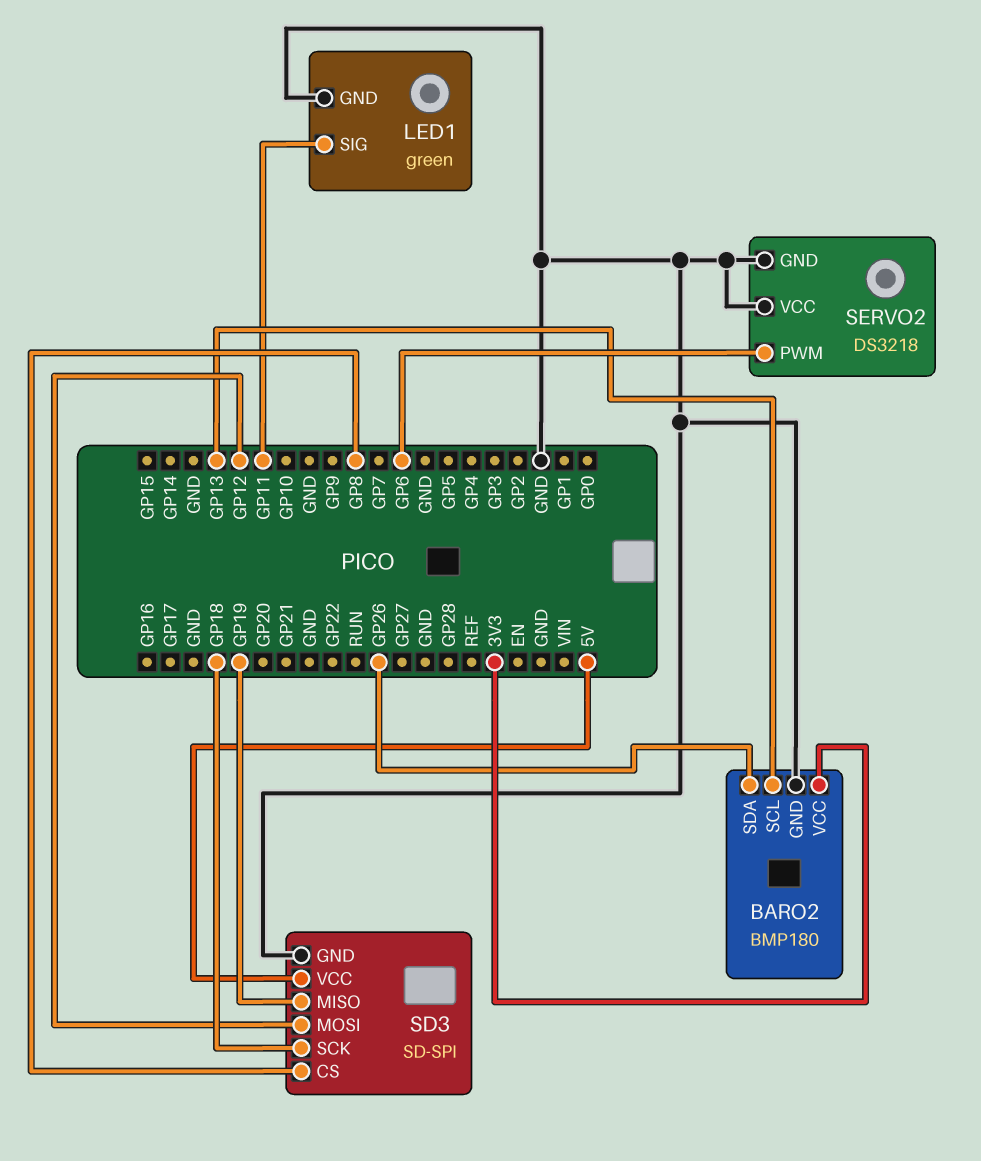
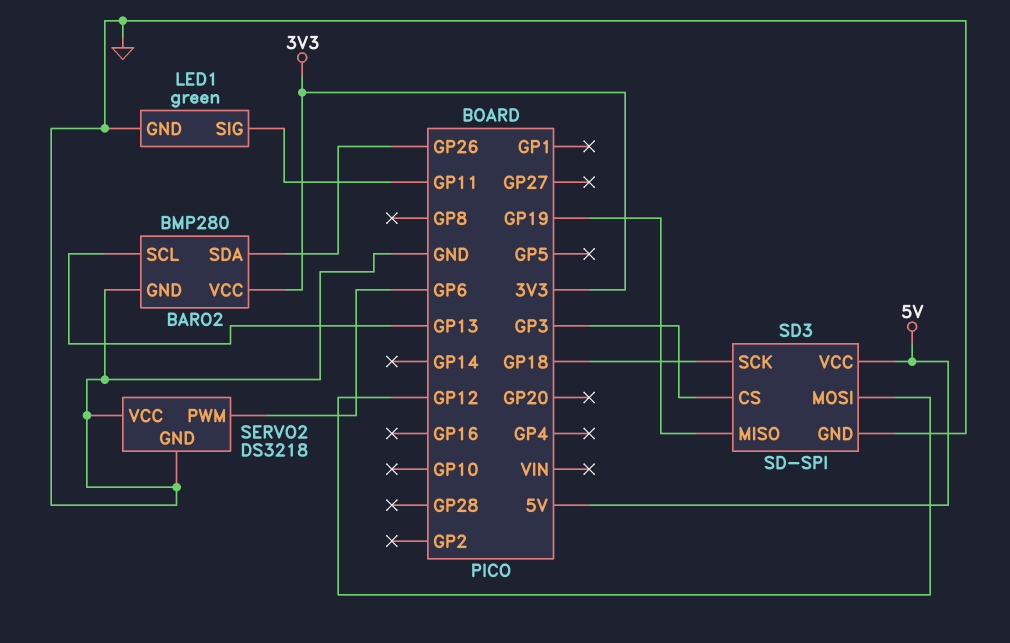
BARO2: BMP180 -> BMP280
SD3 pin CS: GP8 -> GP3

